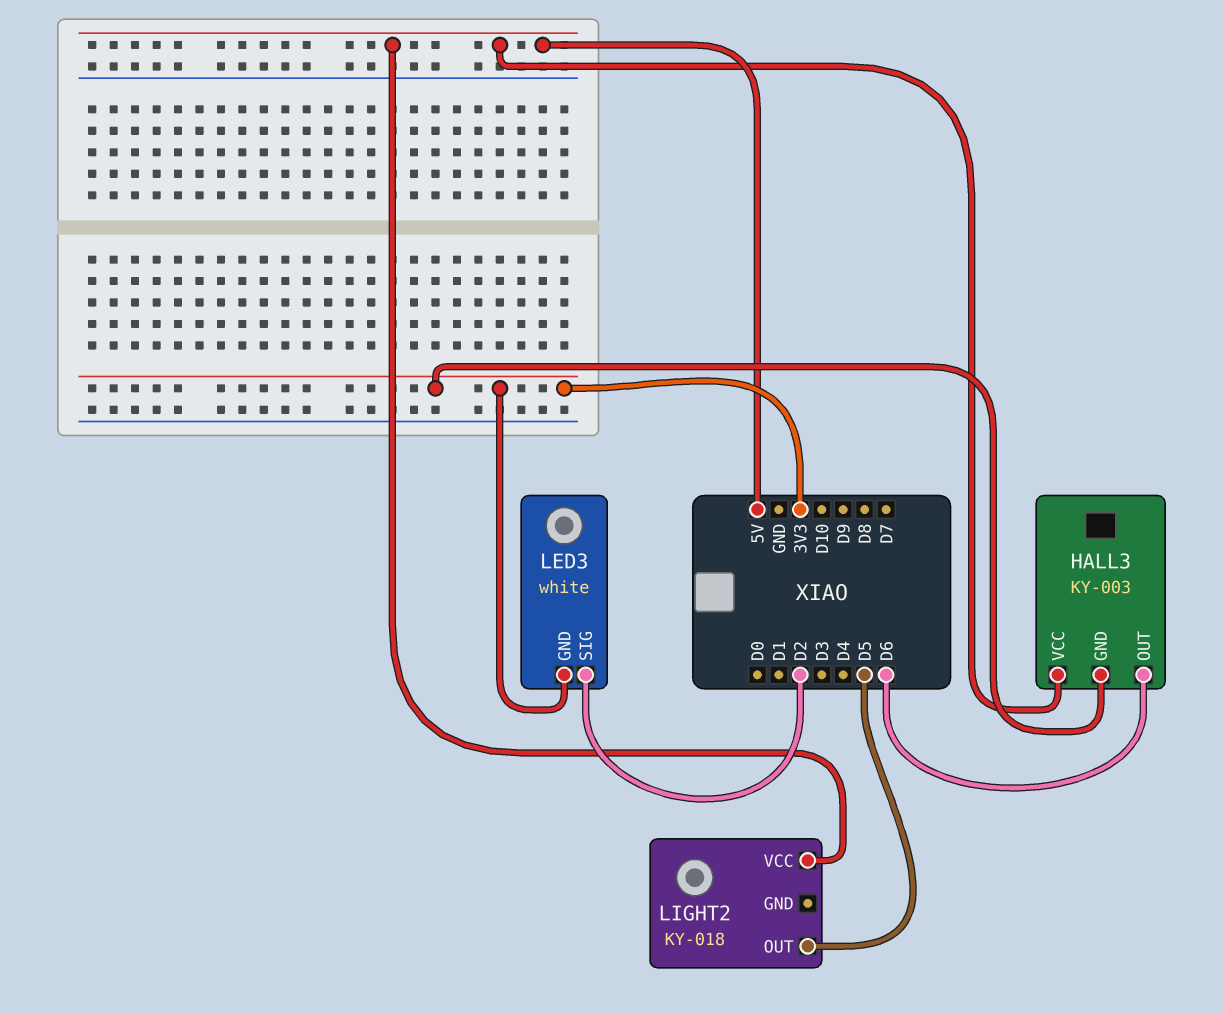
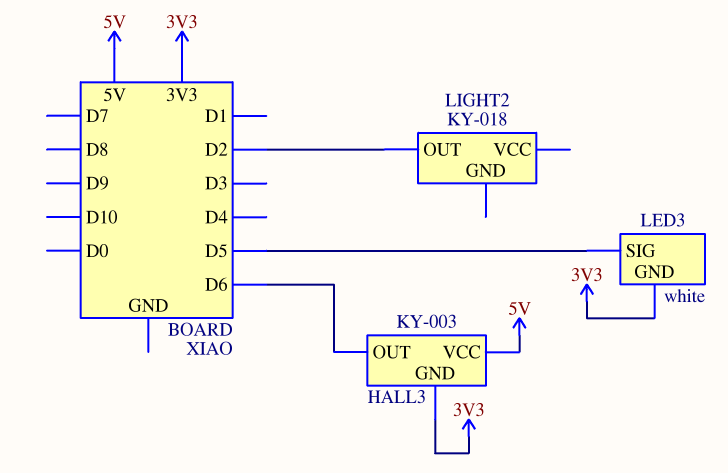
LED3 pin SIG: D2 -> D5
LIGHT2 pin OUT: D5 -> D2
LIGHT2 pin VCC: 5V -> none

